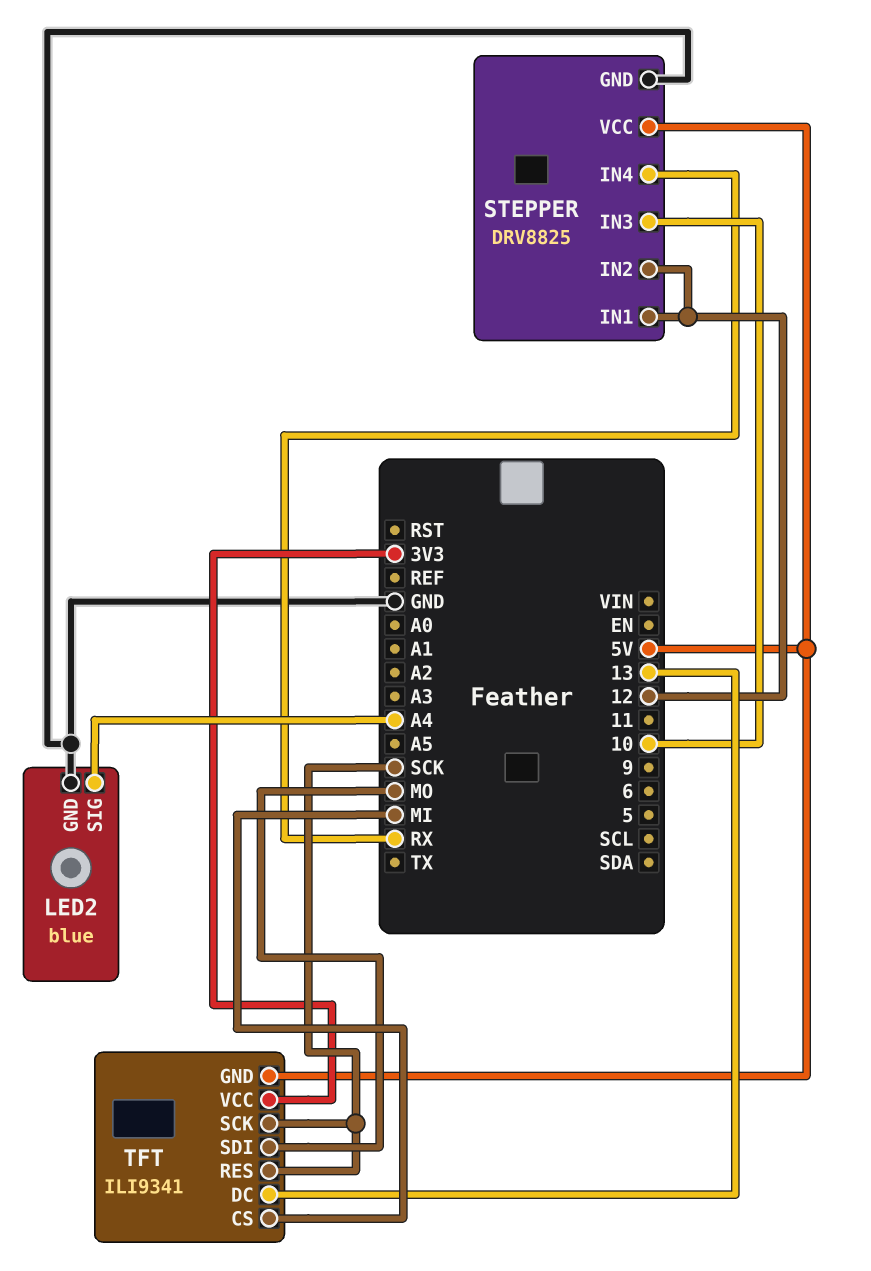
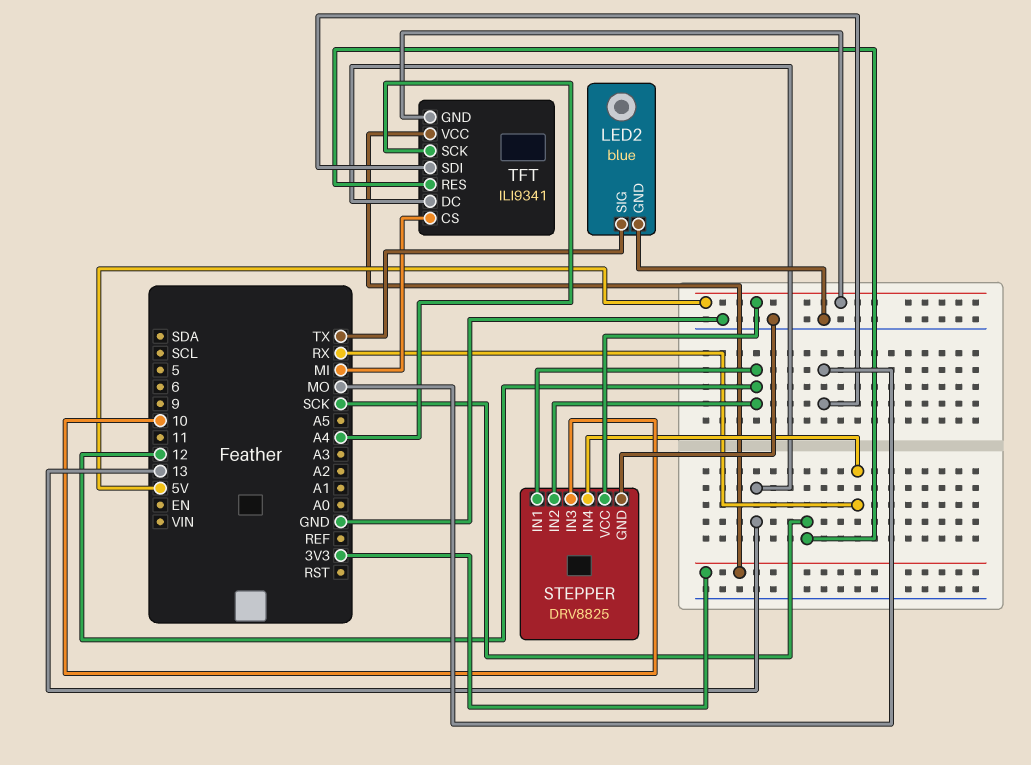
LED2 pin SIG: A4 -> TX
TFT pin SCK: SCK -> A4

